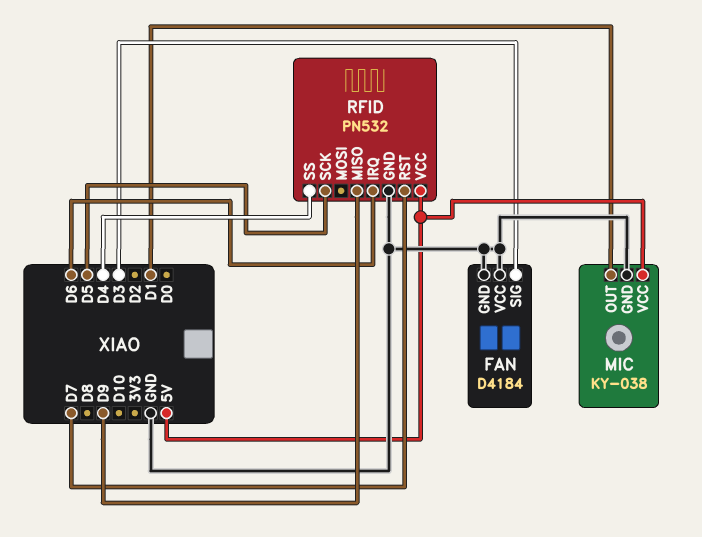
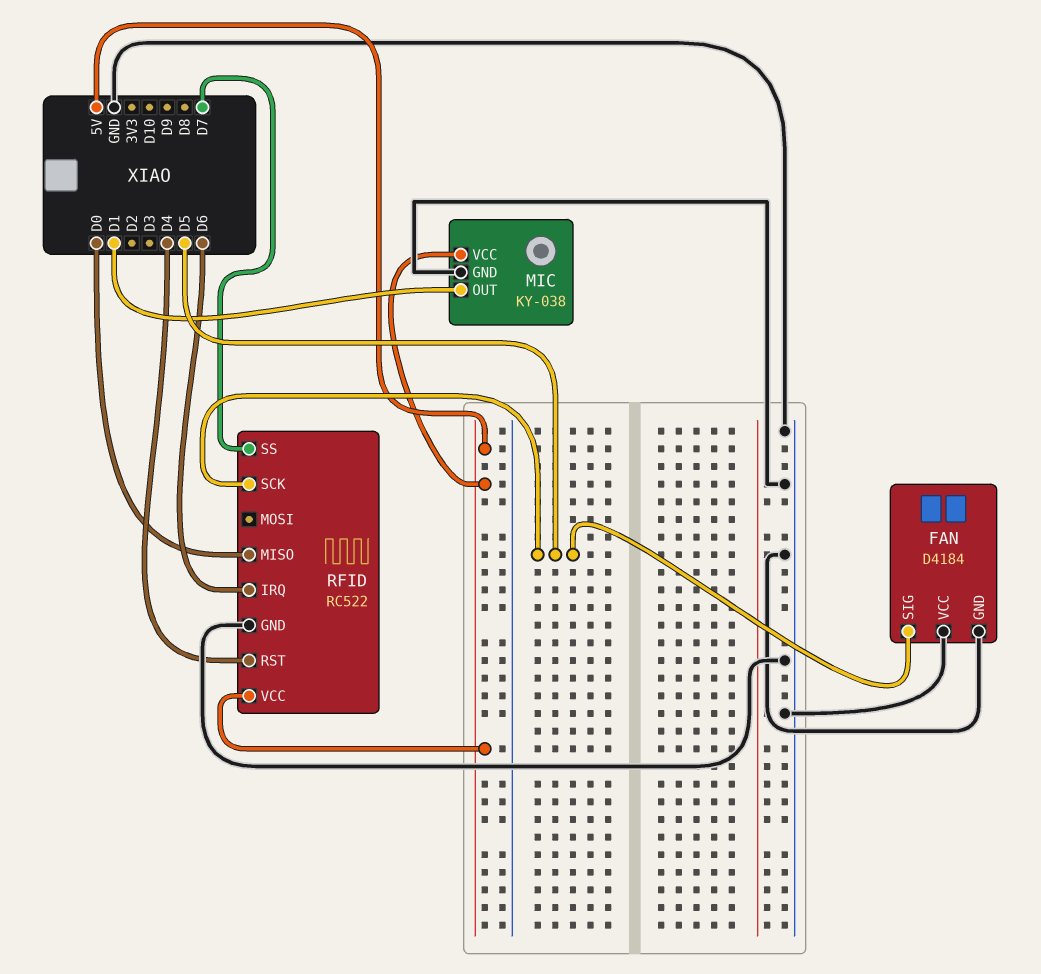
FAN pin SIG: D3 -> D5
RFID: PN532 -> RC522
RFID pin MISO: D9 -> D0
RFID pin RST: D7 -> D4
RFID pin SS: D4 -> D7

